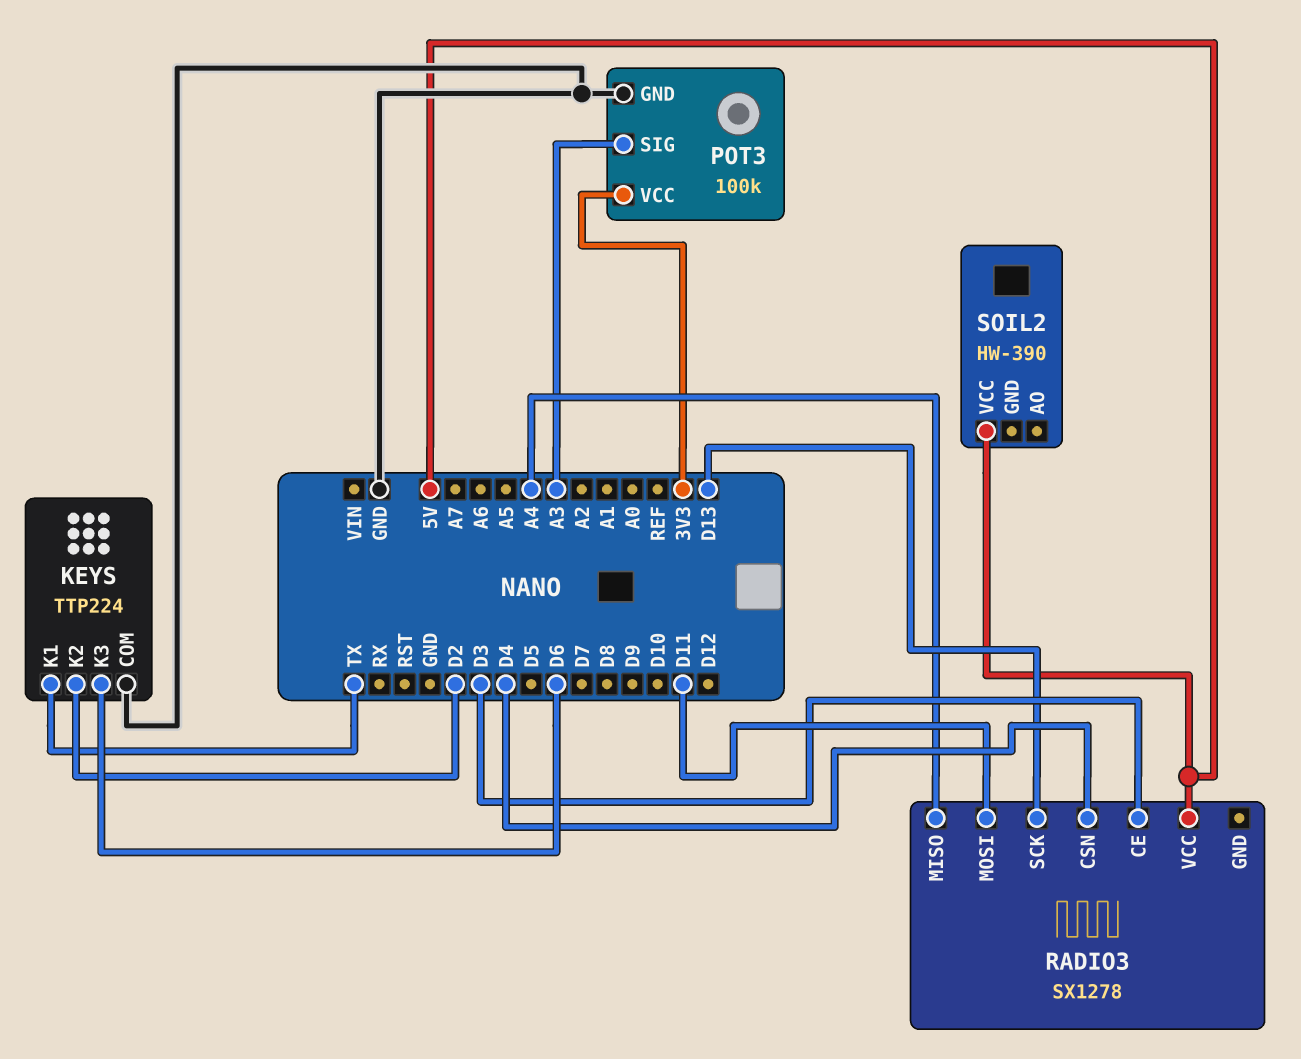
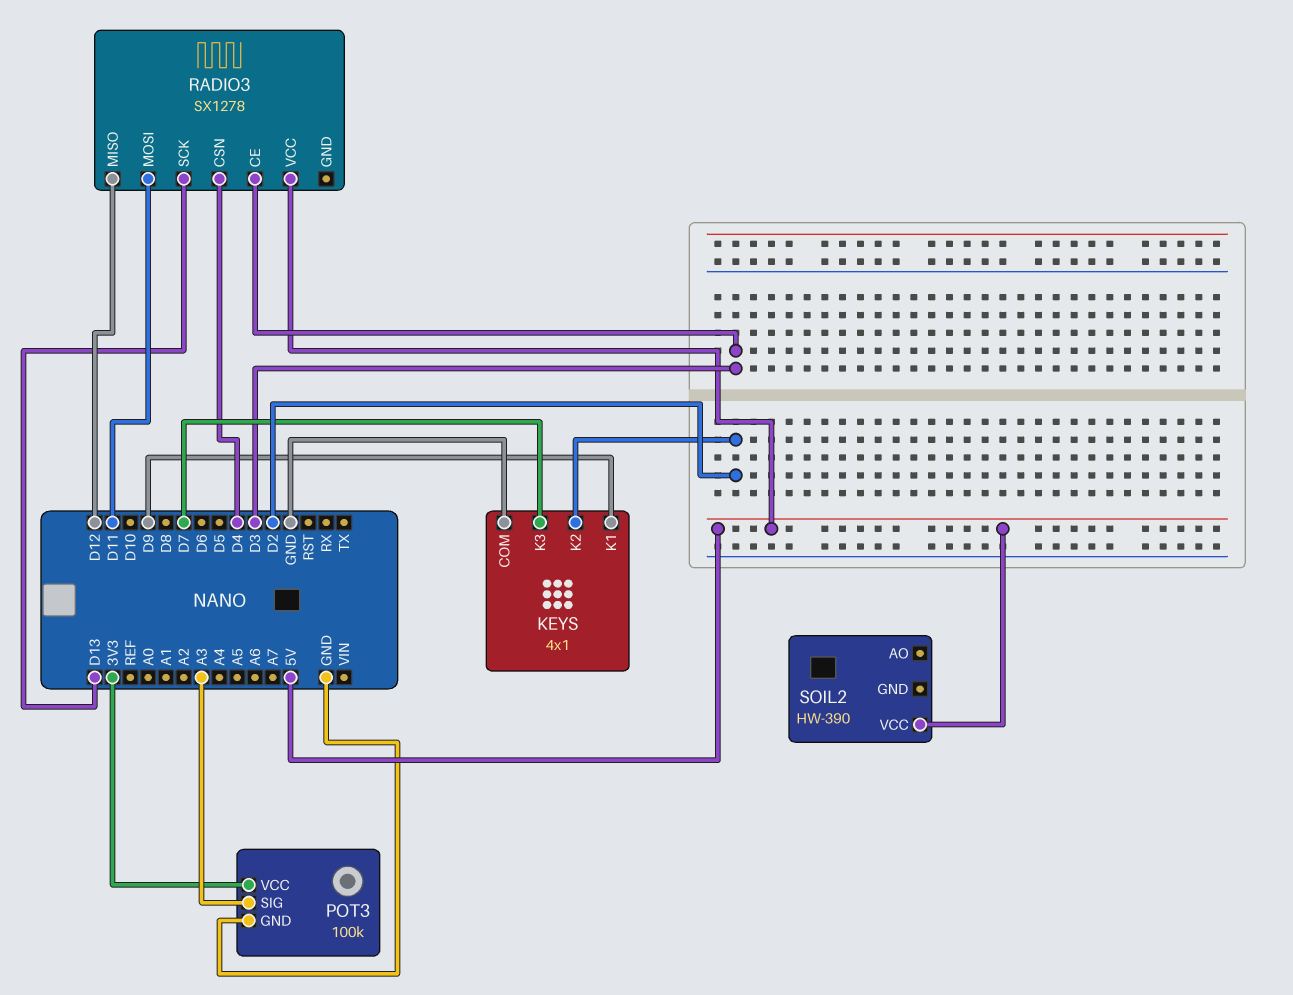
KEYS: TTP224 -> 4x1
KEYS pin K1: TX -> D9
KEYS pin K3: D6 -> D7
RADIO3 pin MISO: A4 -> D12

